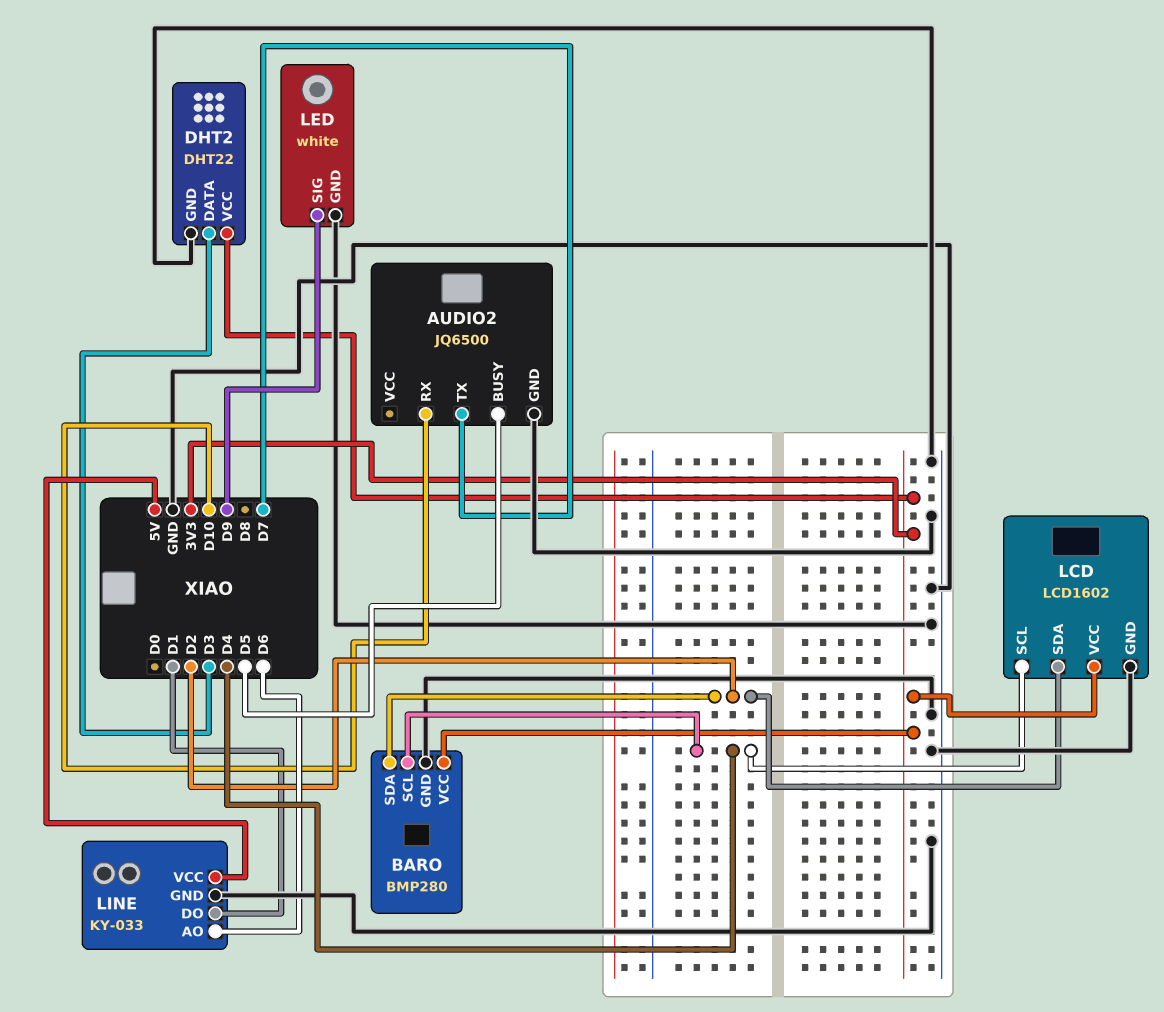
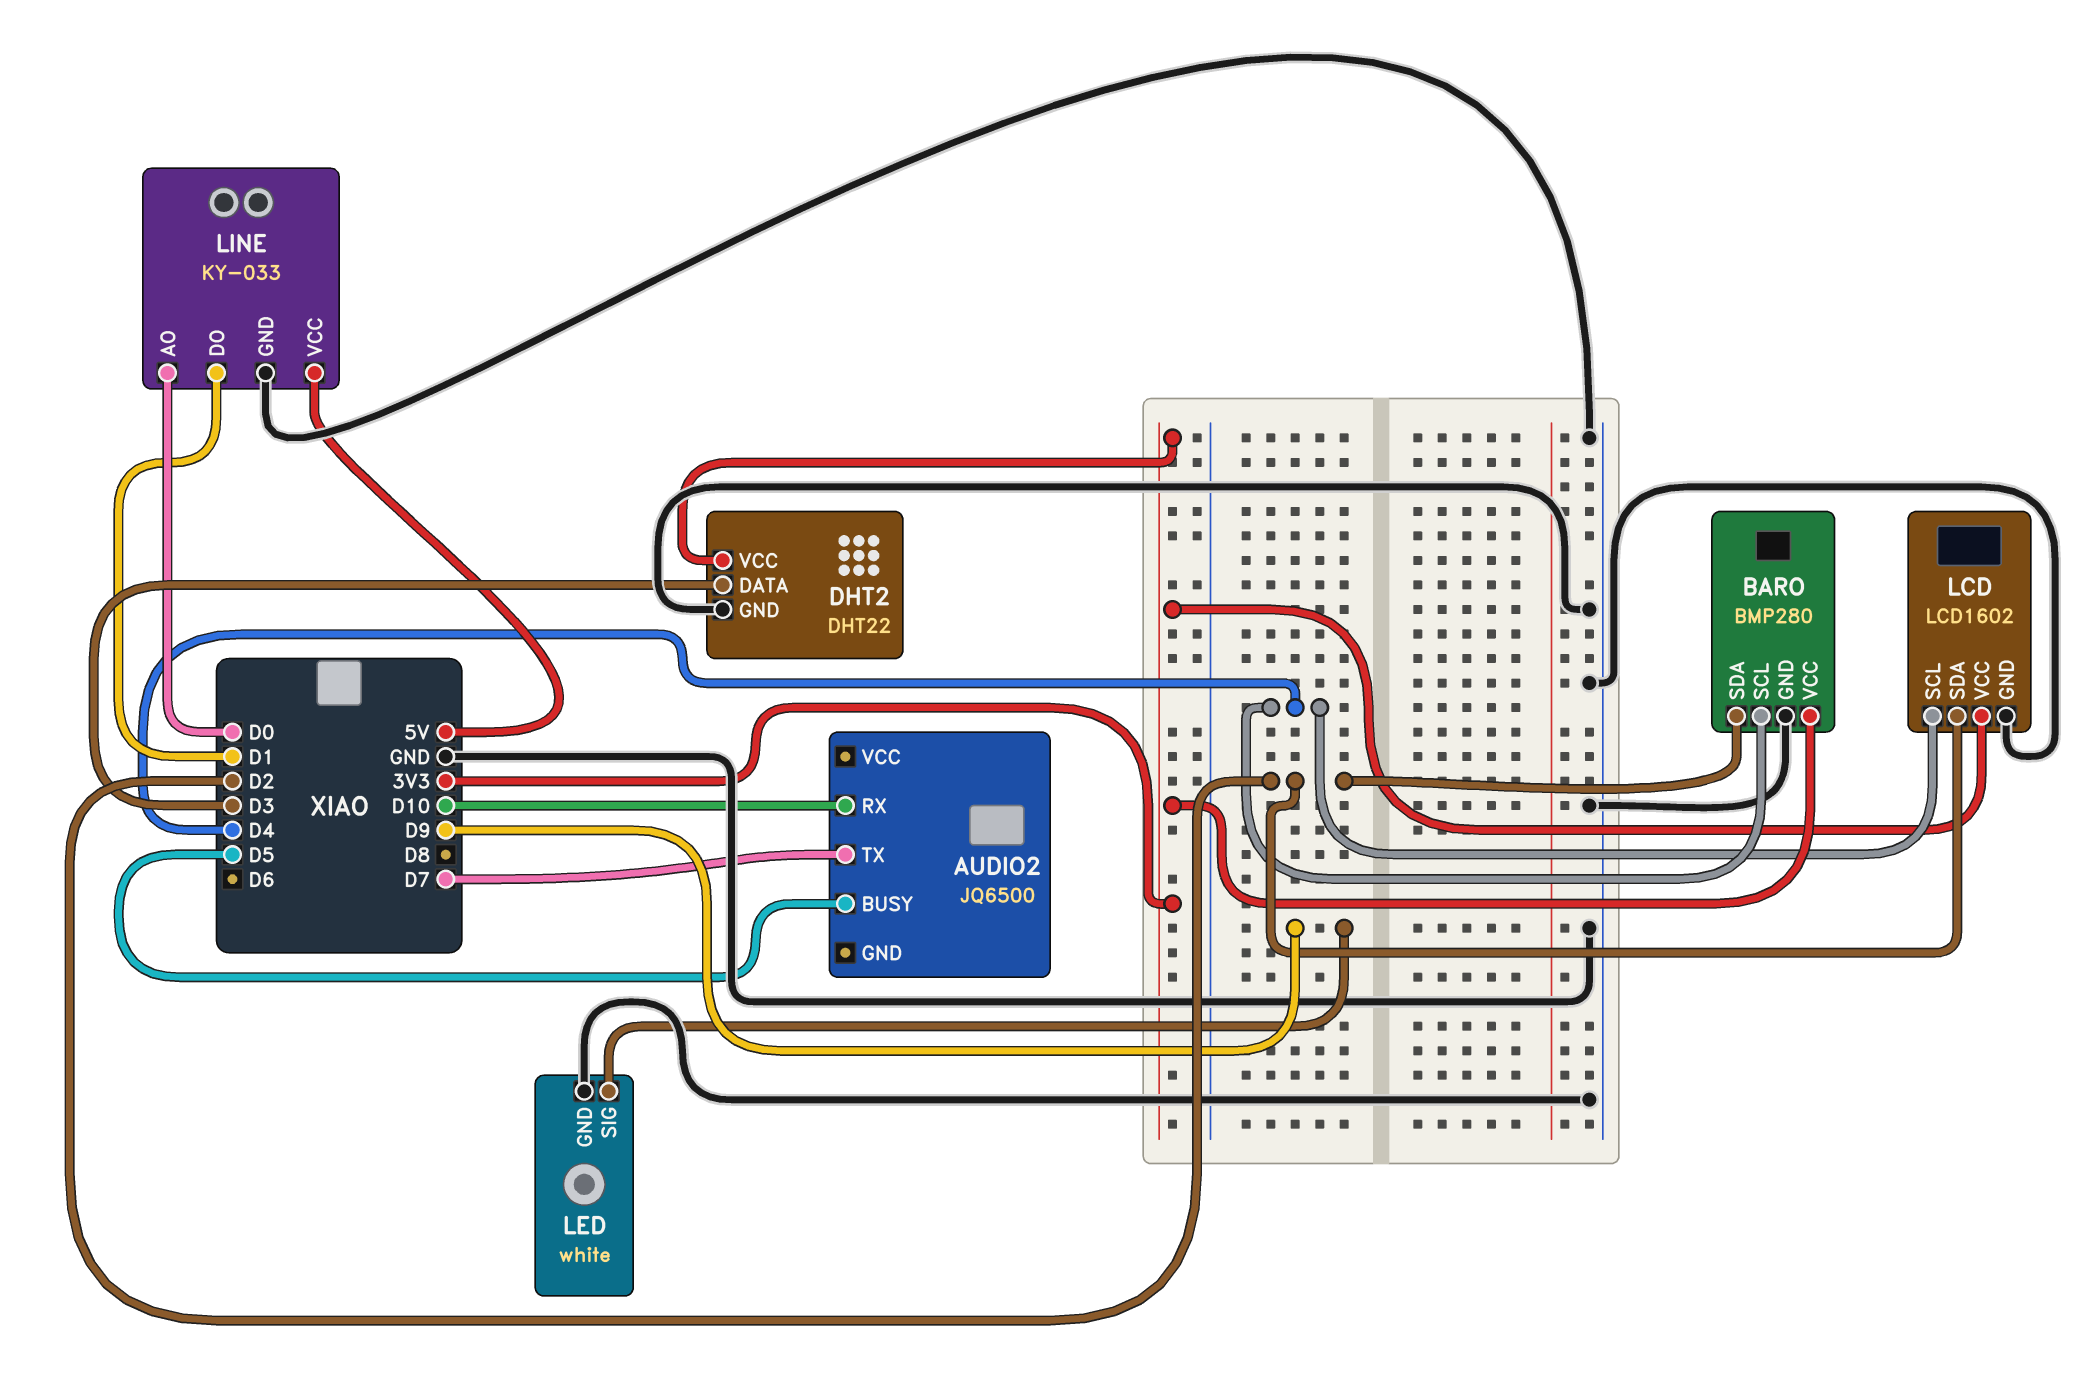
AUDIO2 pin GND: GND -> none
LINE pin AO: D6 -> D0

